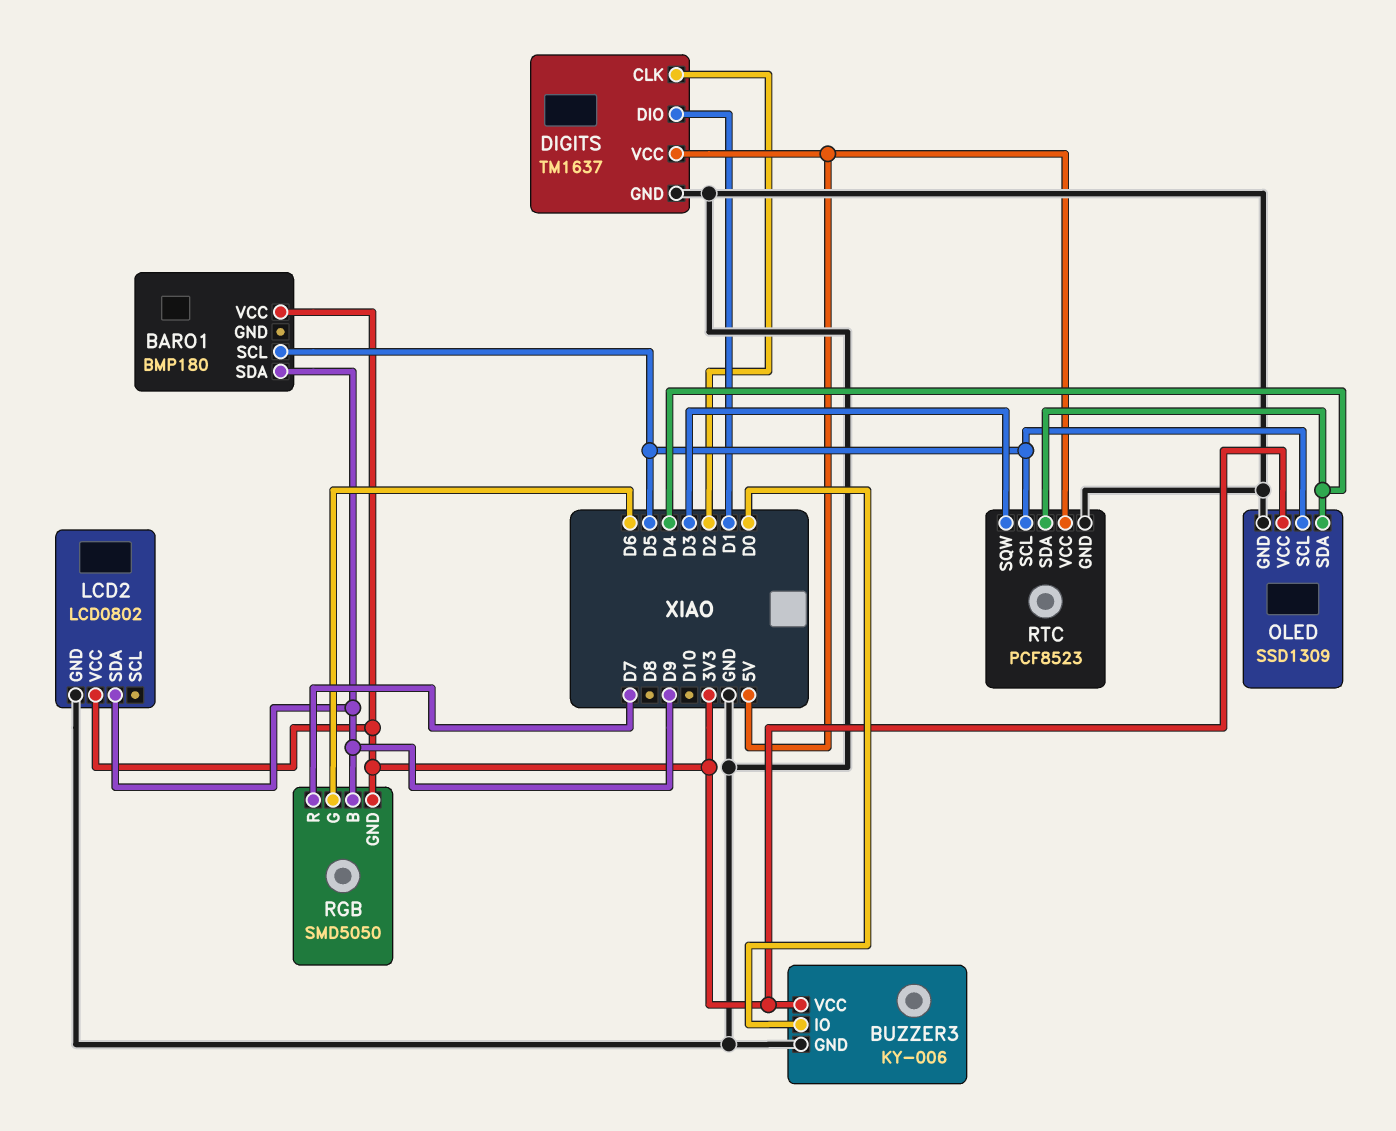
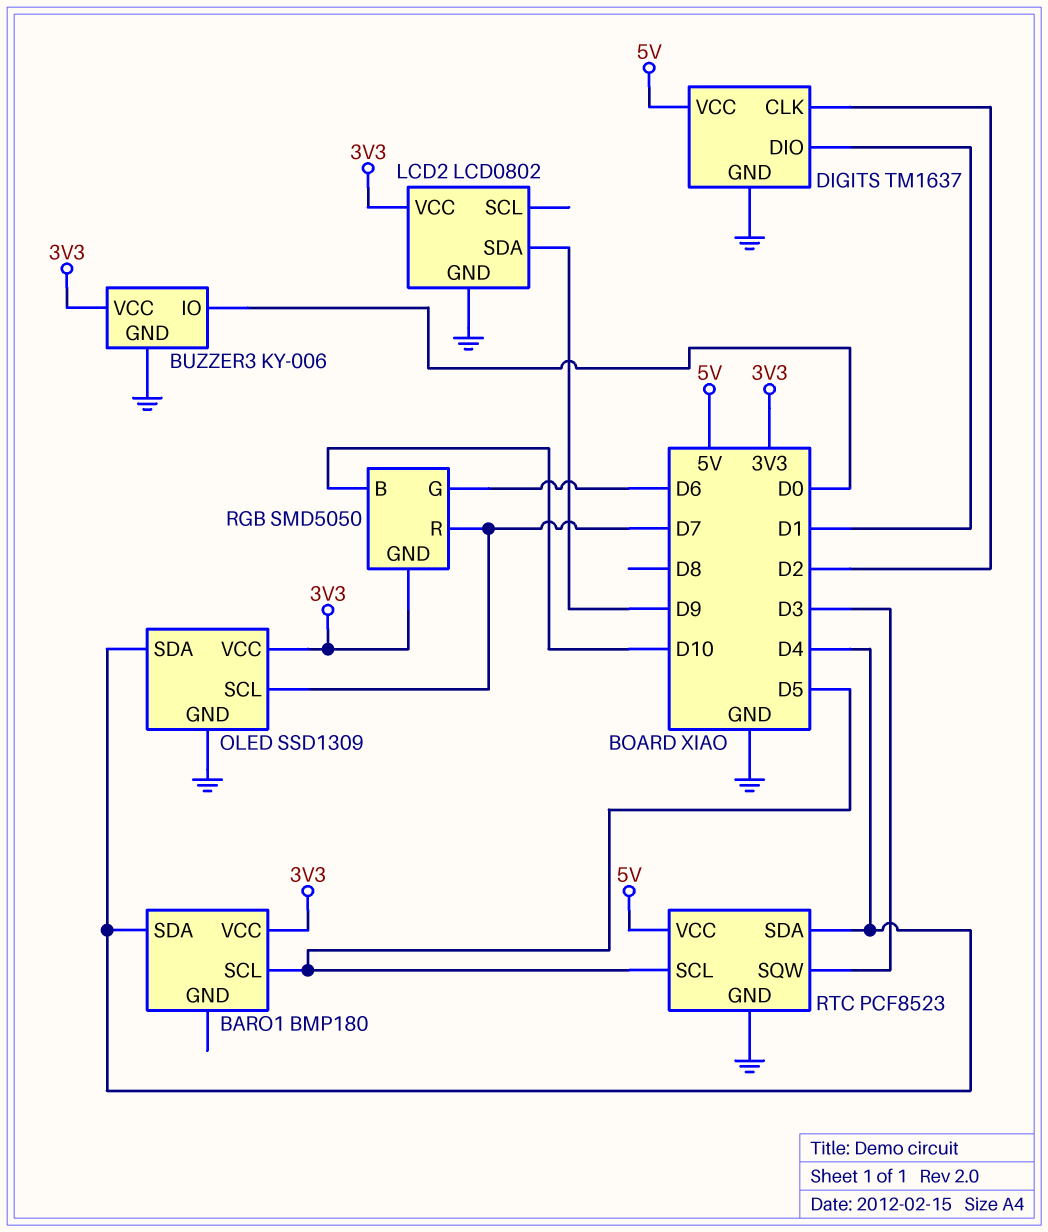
BARO1 pin SDA: D9 -> D4
OLED pin SCL: D5 -> D7
RGB pin B: D9 -> D10

